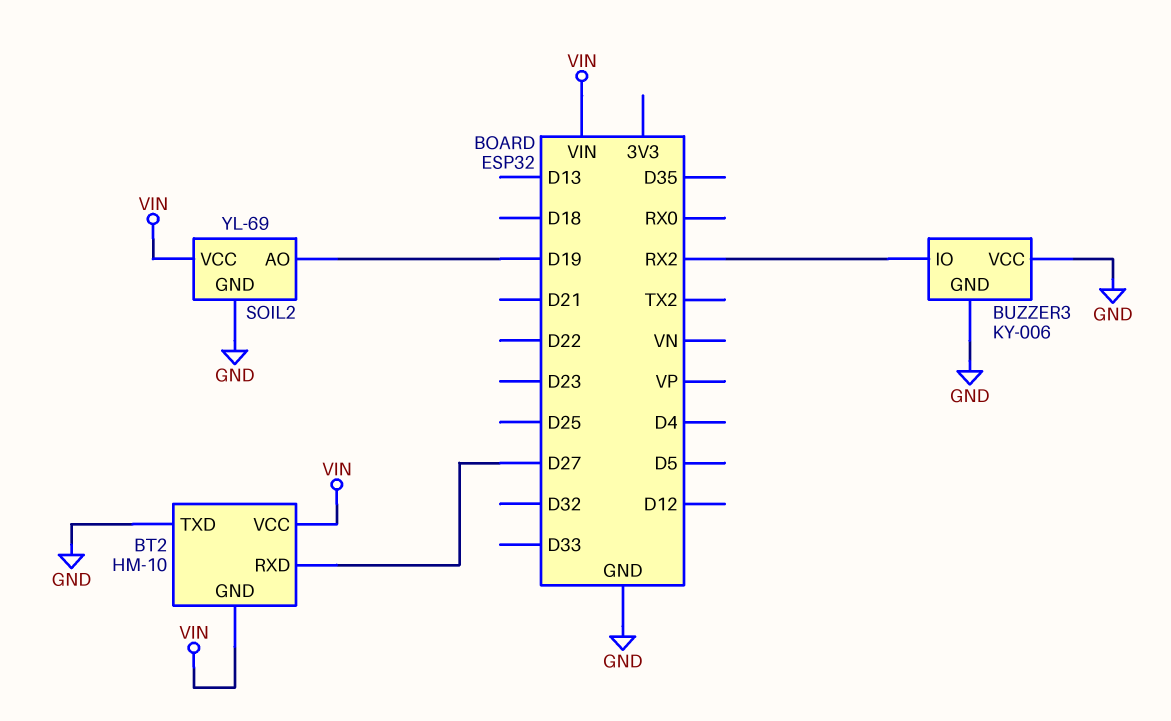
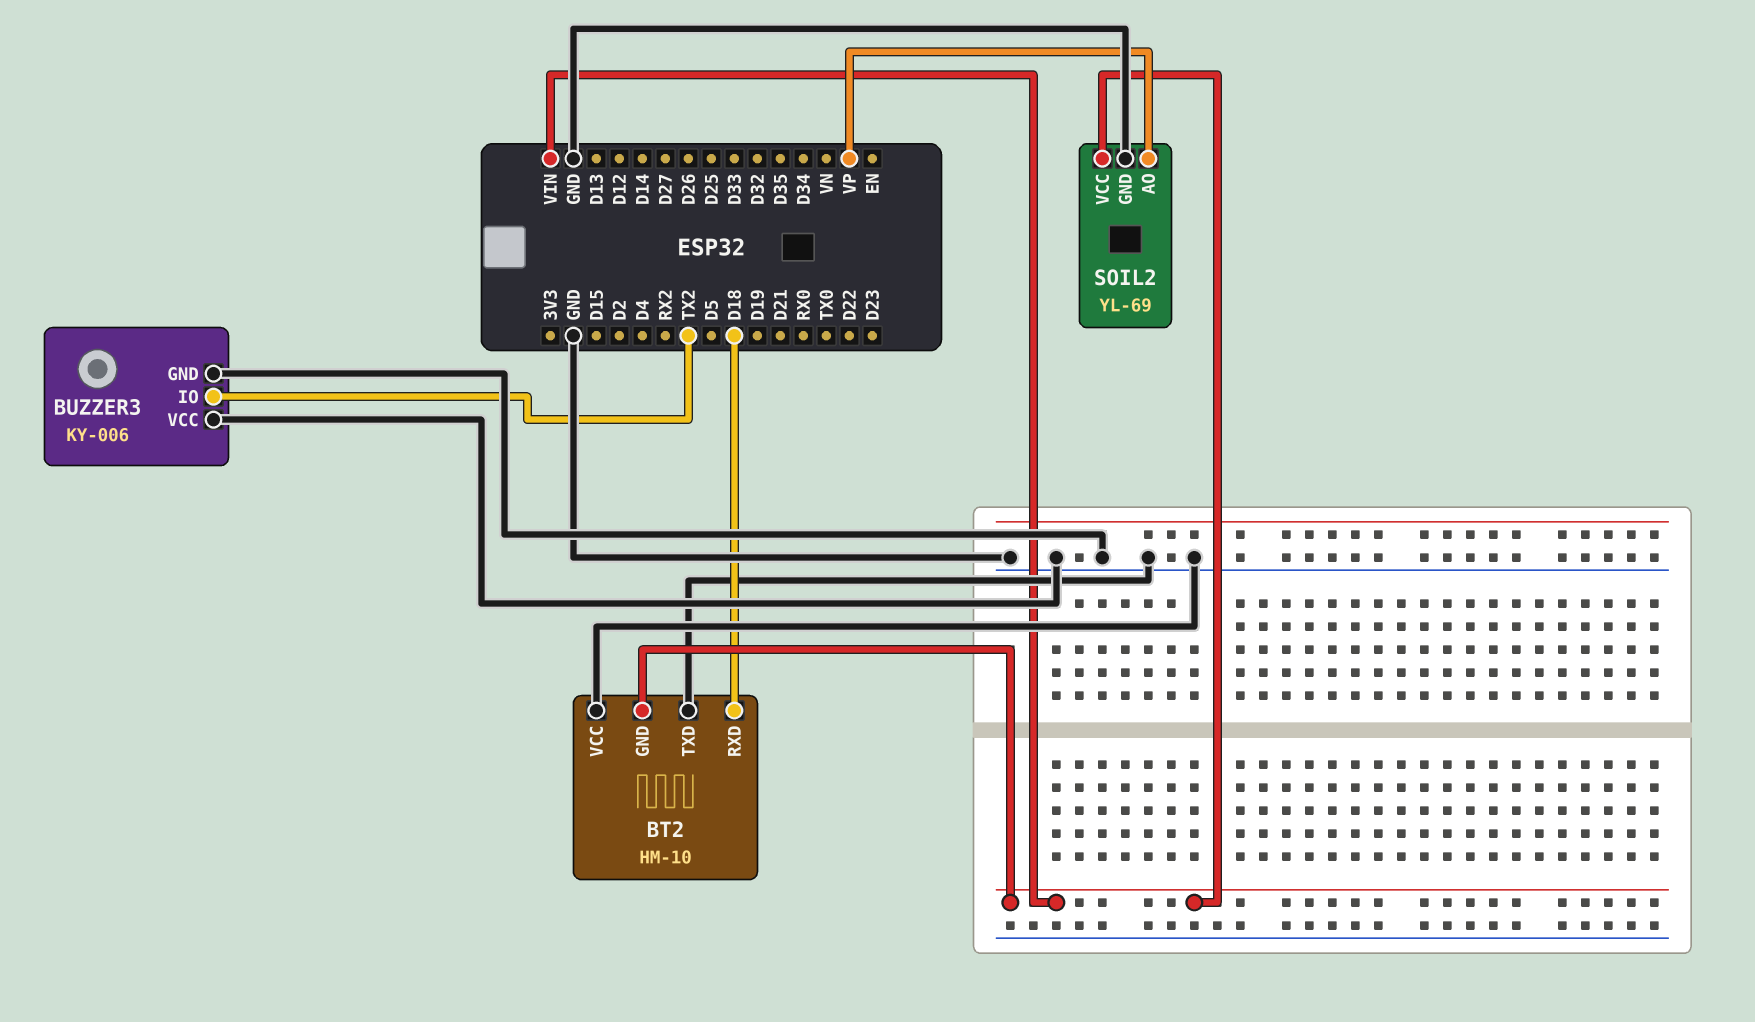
BT2 pin RXD: D27 -> D18
BT2 pin VCC: VIN -> GND
BUZZER3 pin IO: RX2 -> TX2
SOIL2 pin AO: D19 -> VP

